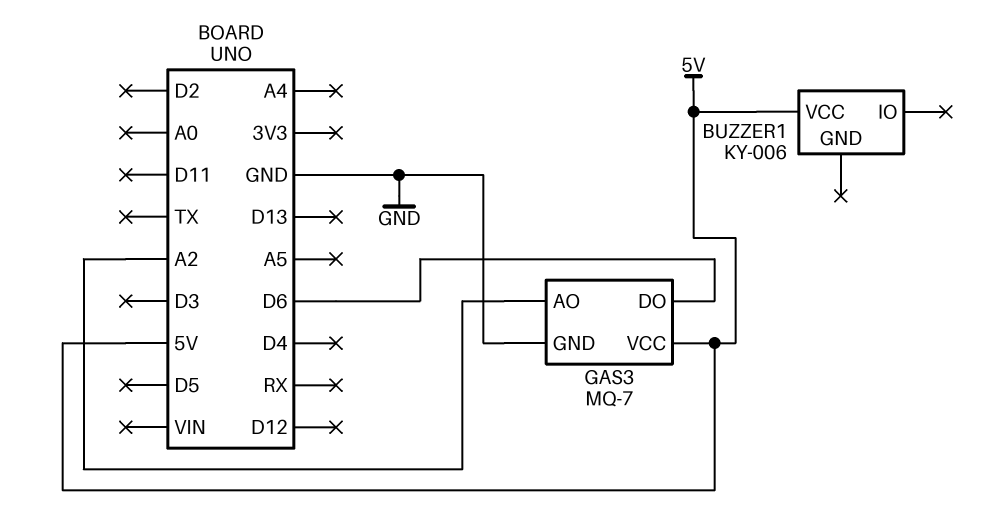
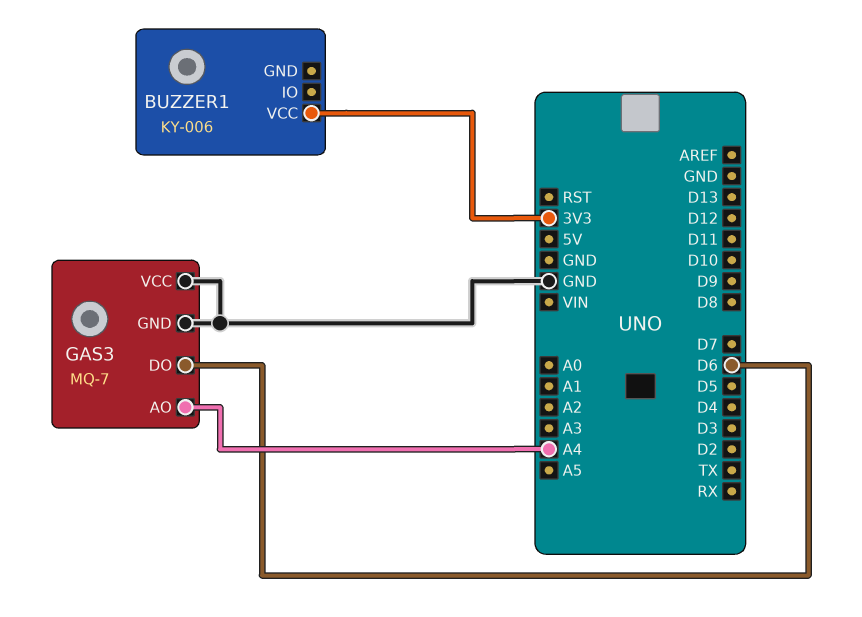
BUZZER1 pin VCC: 5V -> 3V3
GAS3 pin AO: A2 -> A4
GAS3 pin VCC: 5V -> GND

